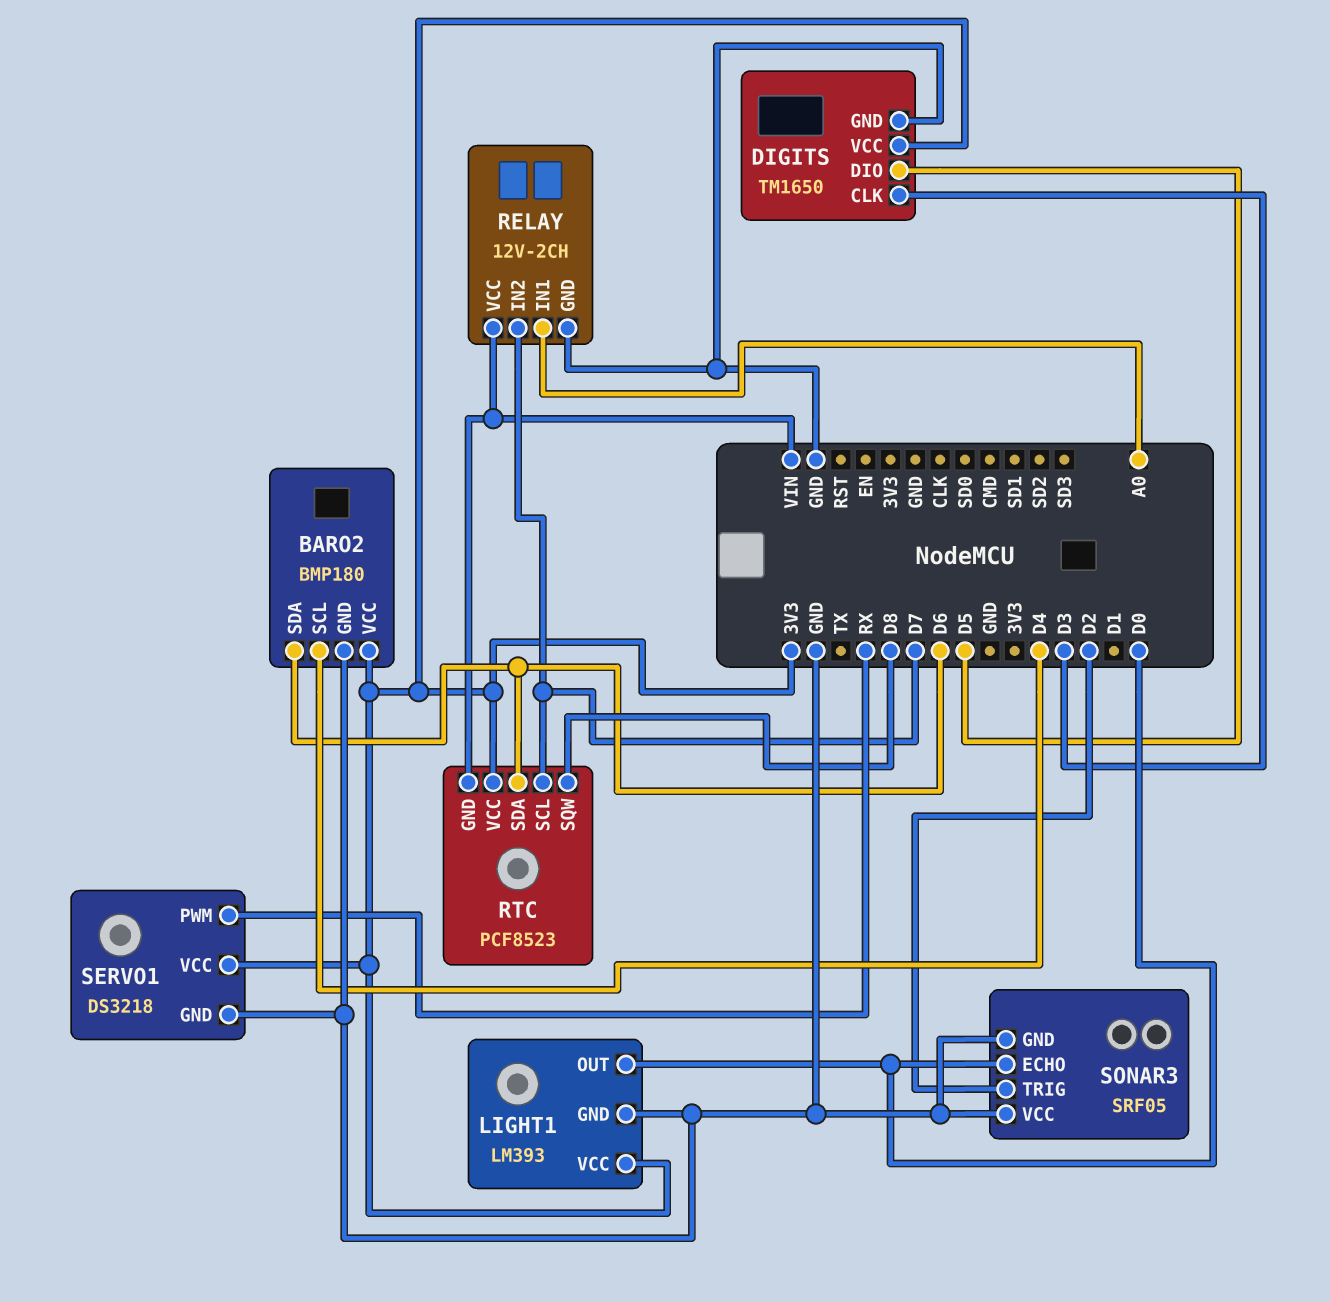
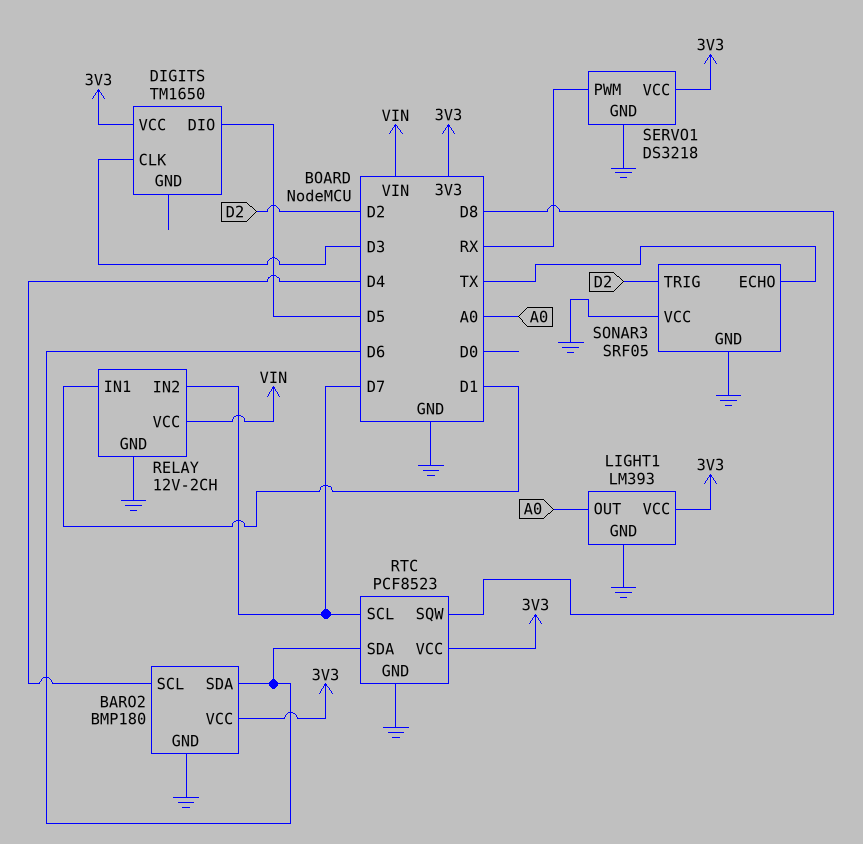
DIGITS pin GND: GND -> none
LIGHT1 pin OUT: D0 -> A0
RELAY pin IN1: A0 -> D1
RTC pin GND: VIN -> GND
SONAR3 pin ECHO: D0 -> TX

